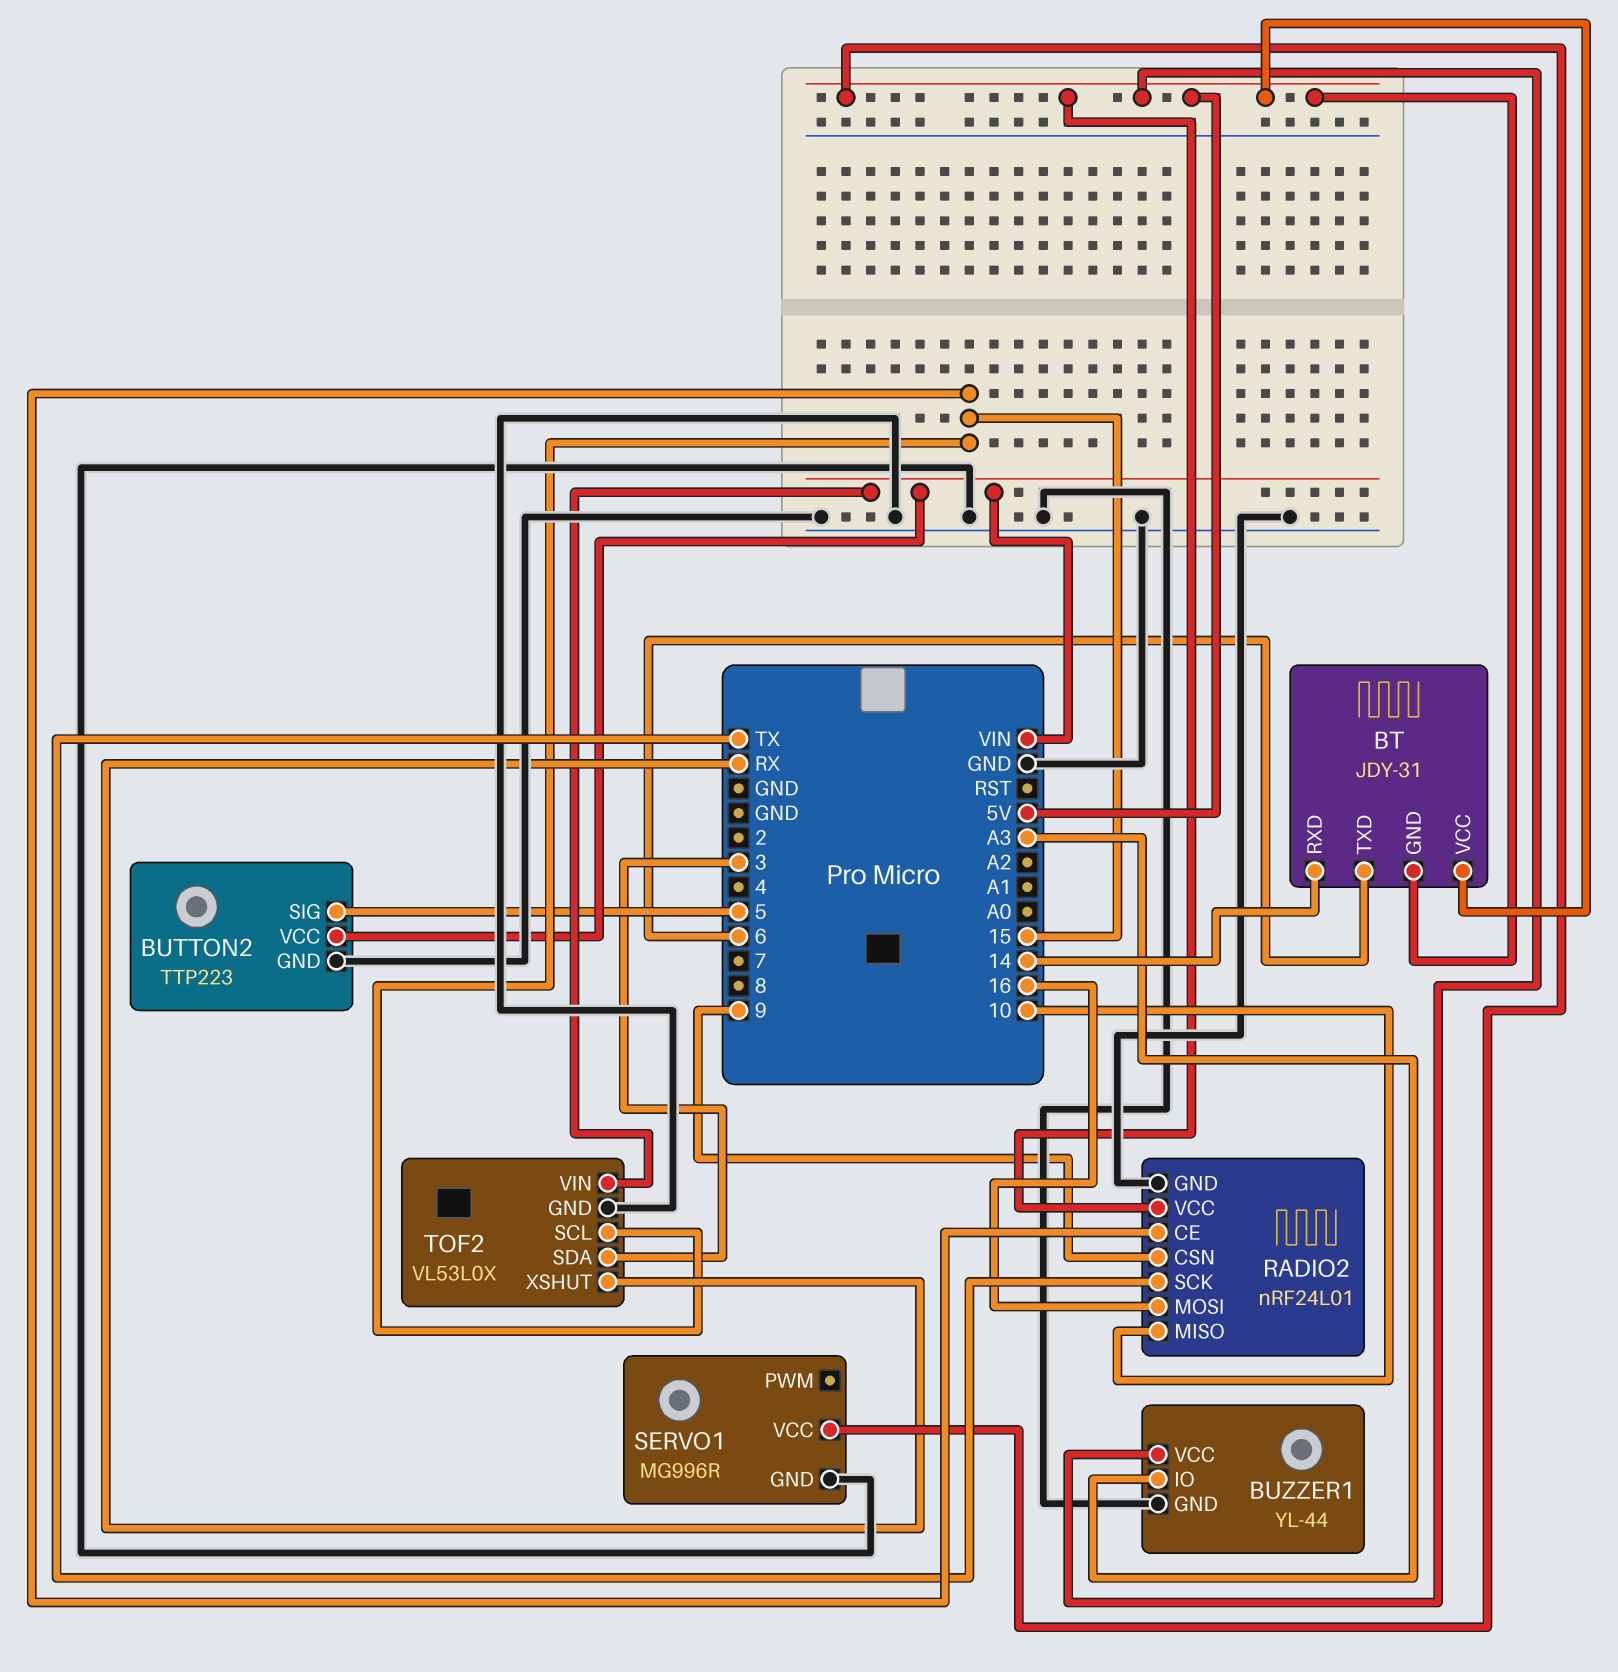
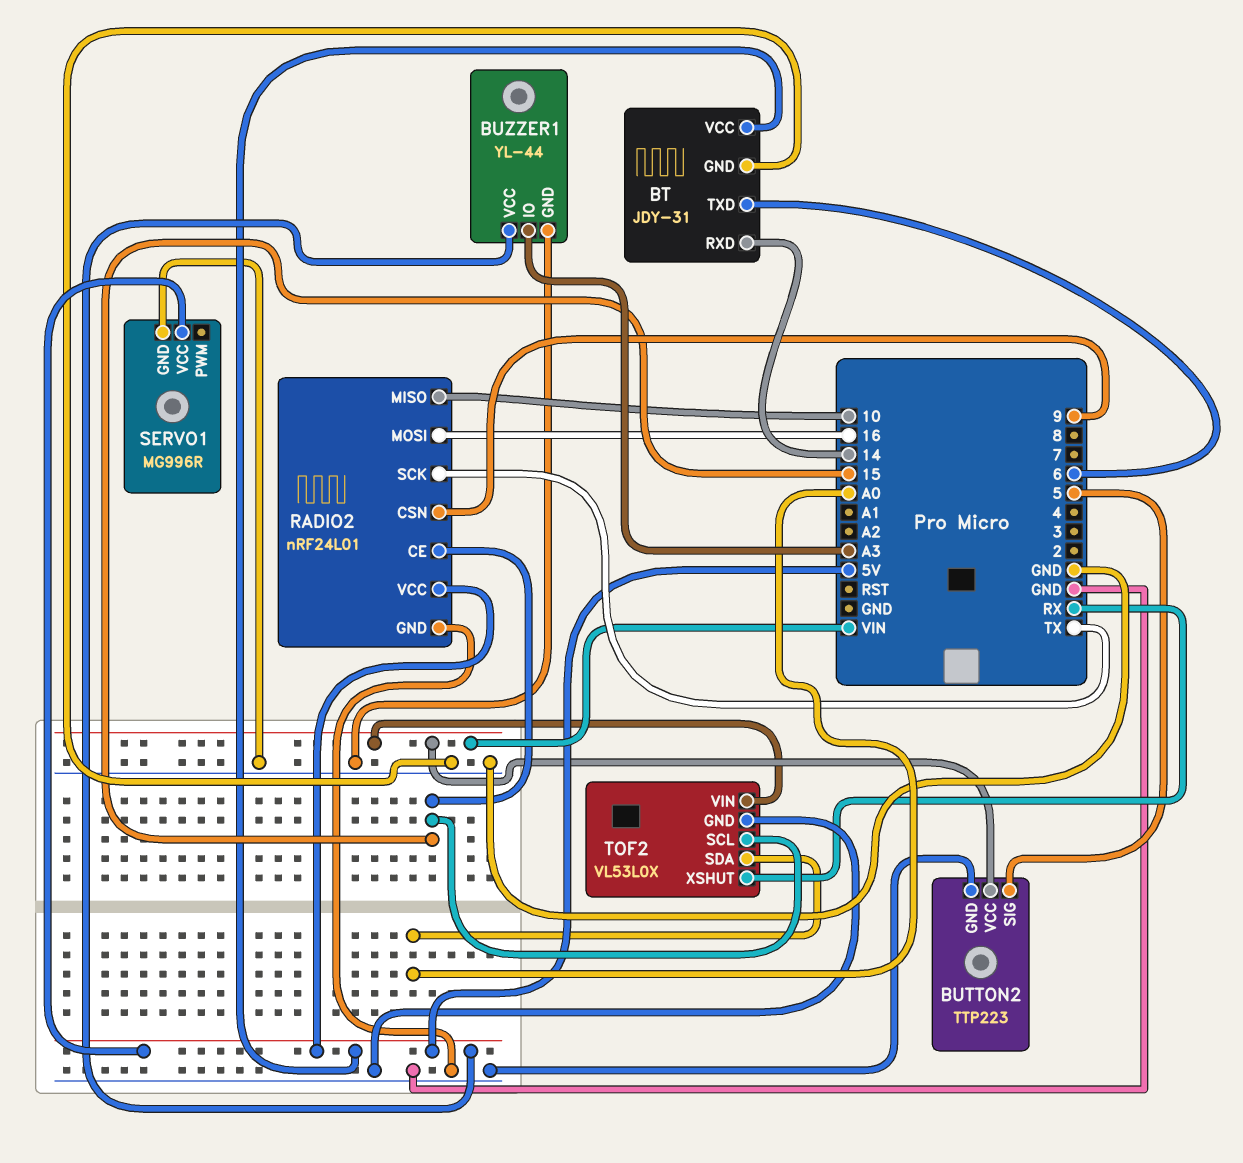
BT pin GND: 5V -> GND
TOF2 pin SDA: 3 -> A0

